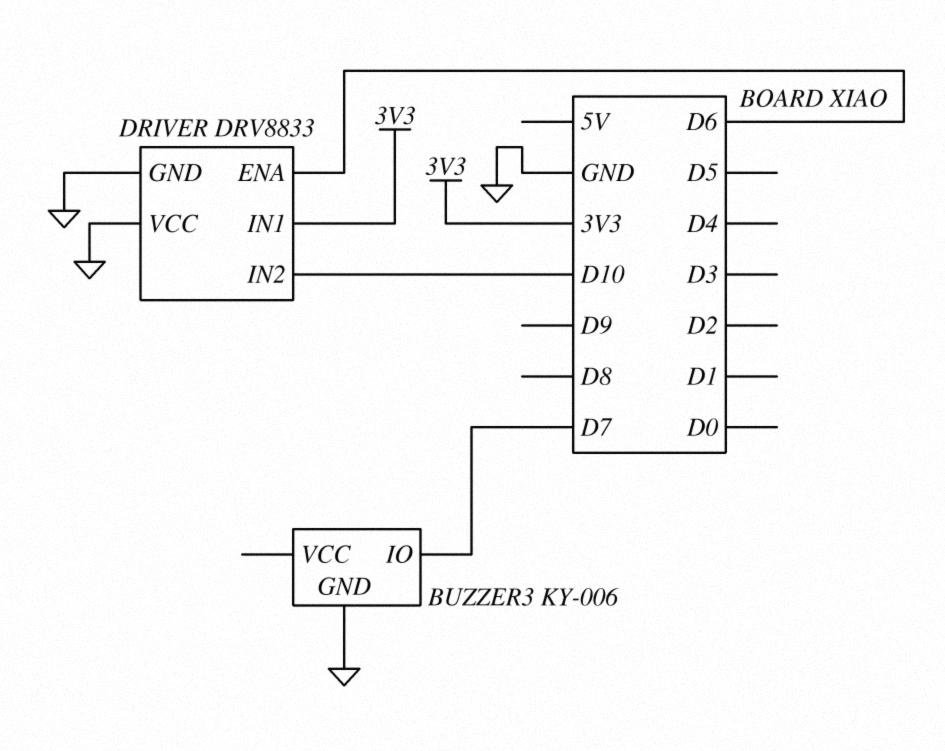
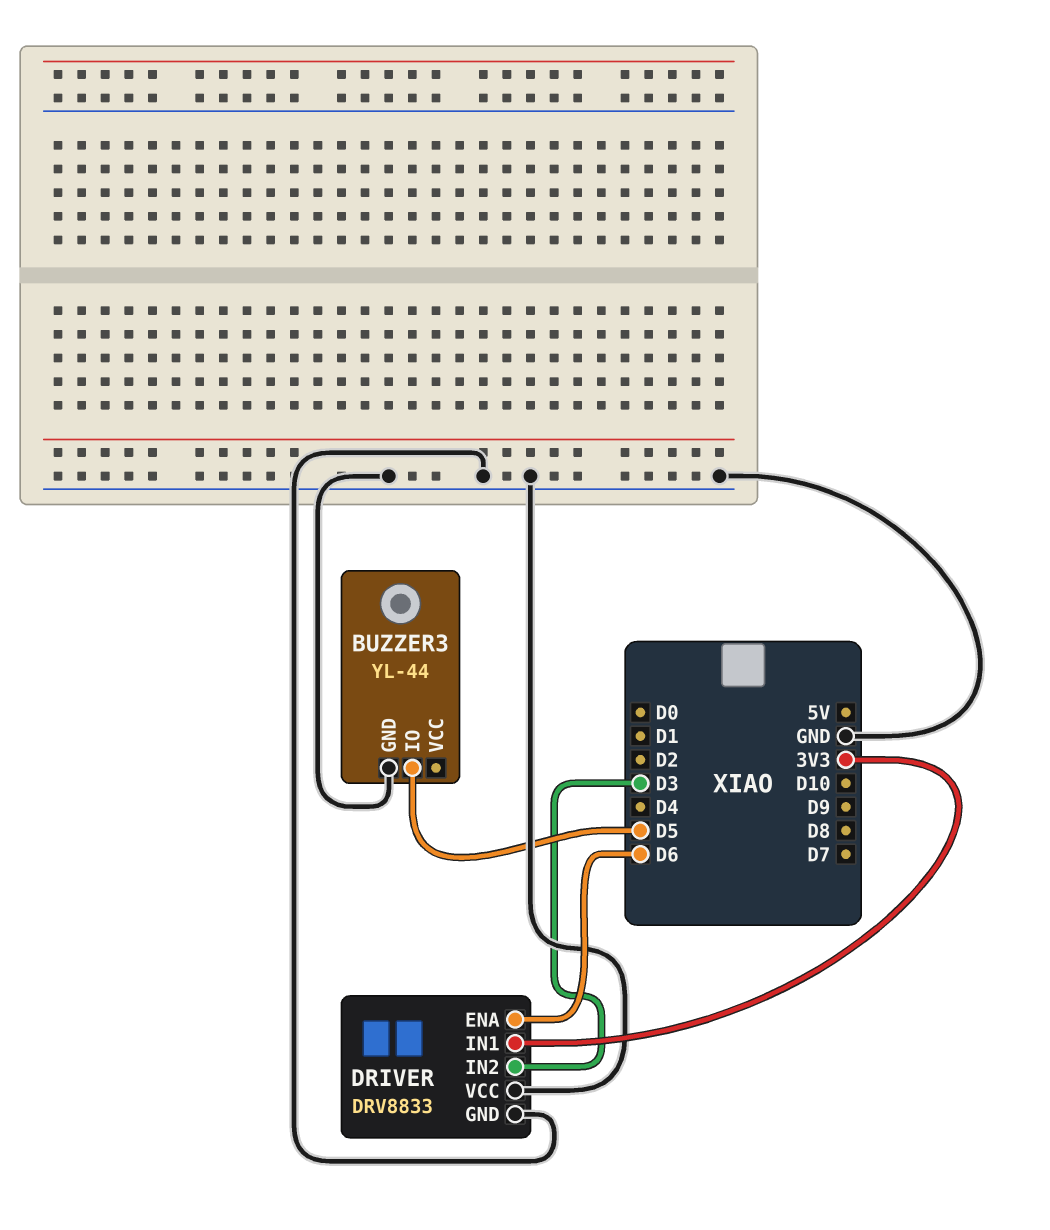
BUZZER3: KY-006 -> YL-44
BUZZER3 pin IO: D7 -> D5
DRIVER pin IN2: D10 -> D3

